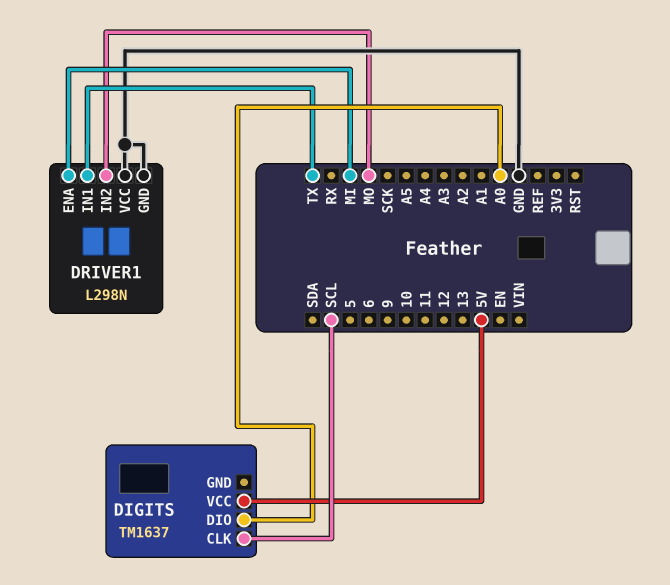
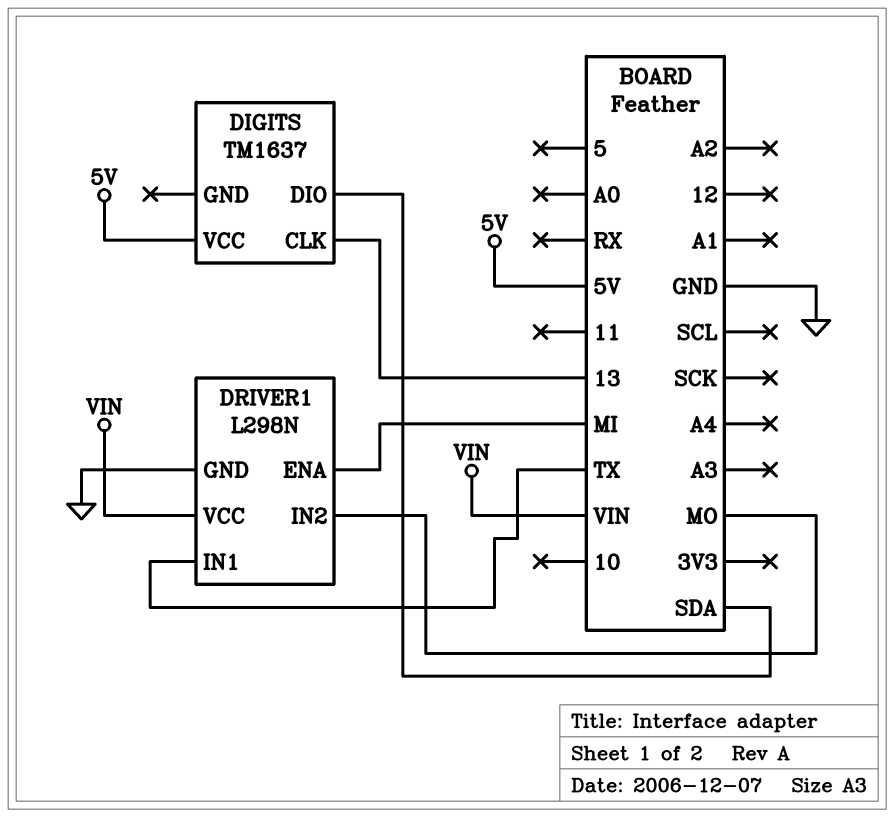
DIGITS pin CLK: SCL -> 13
DIGITS pin DIO: A0 -> SDA
DRIVER1 pin VCC: GND -> VIN

